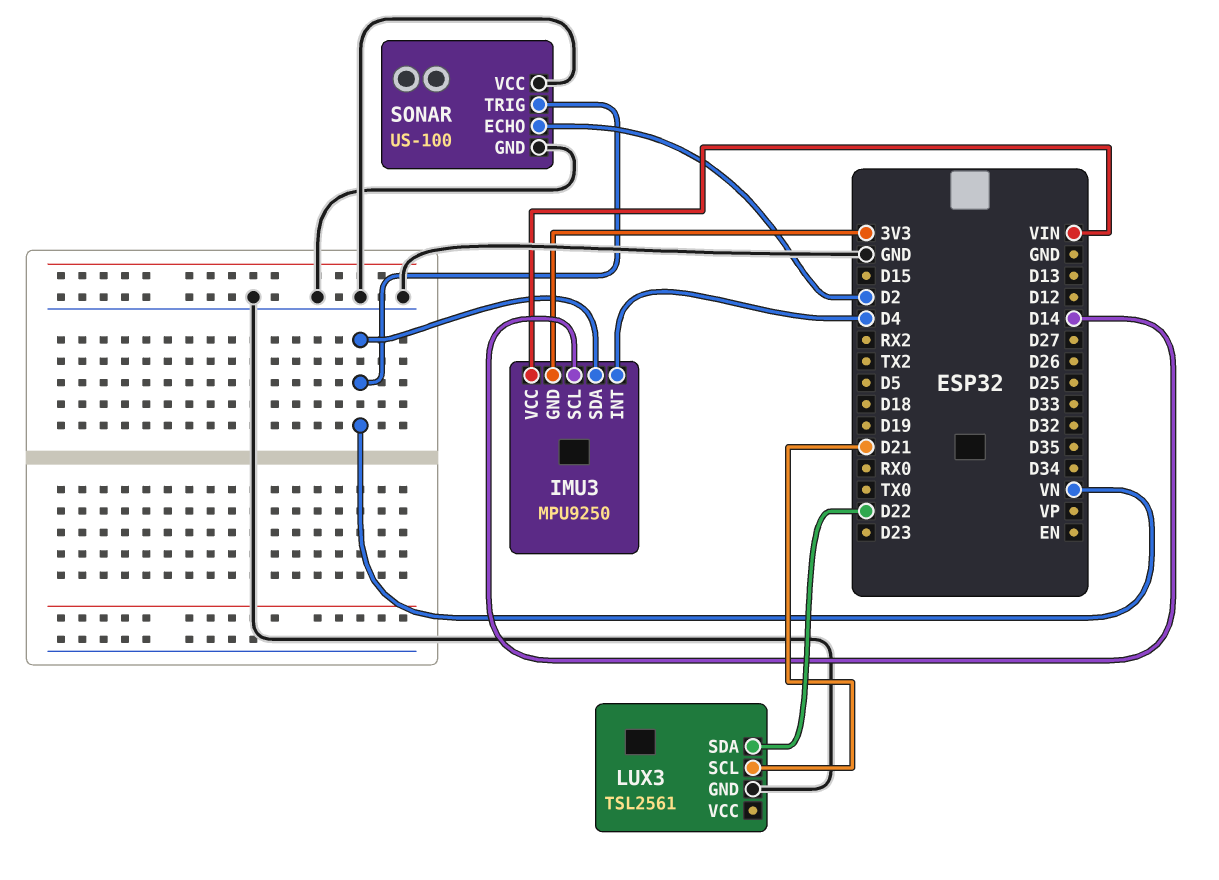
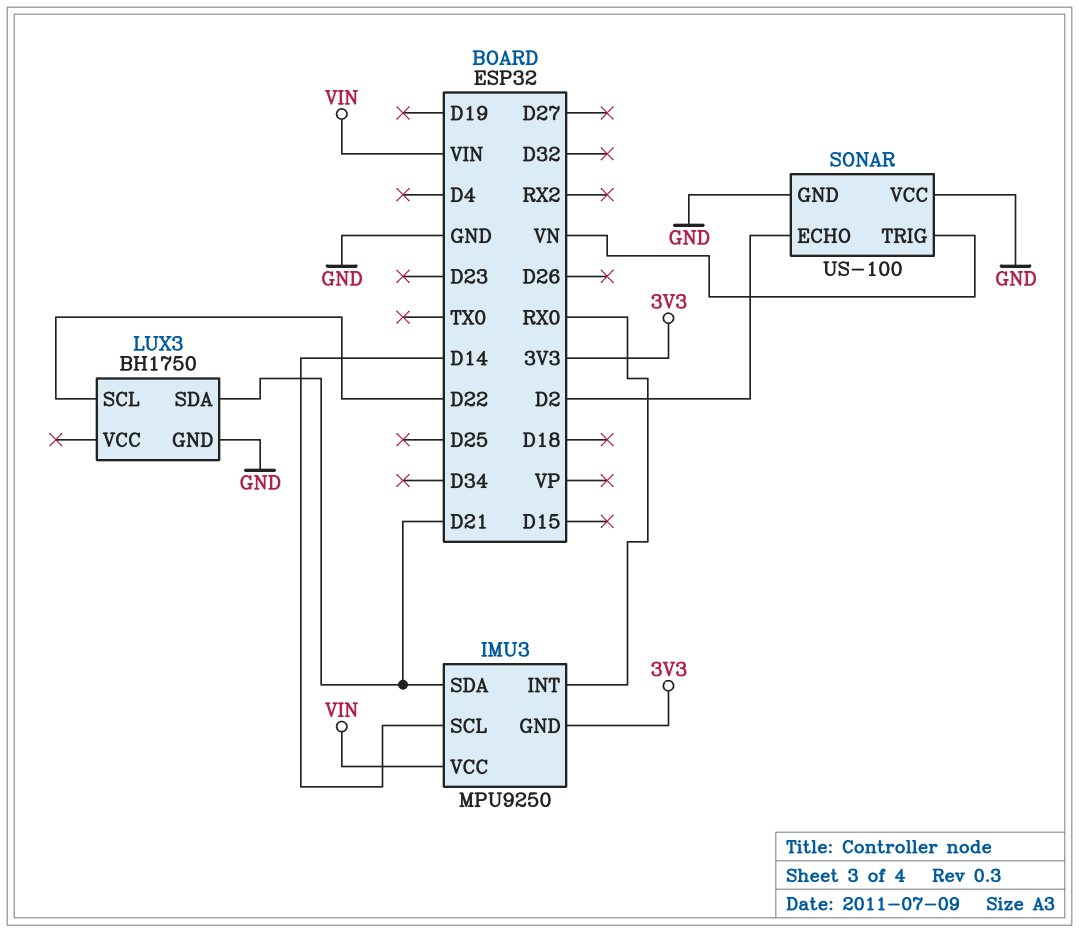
IMU3 pin INT: D4 -> RX0
IMU3 pin SDA: VN -> D21
LUX3: TSL2561 -> BH1750
LUX3 pin SCL: D21 -> D22
LUX3 pin SDA: D22 -> D21

